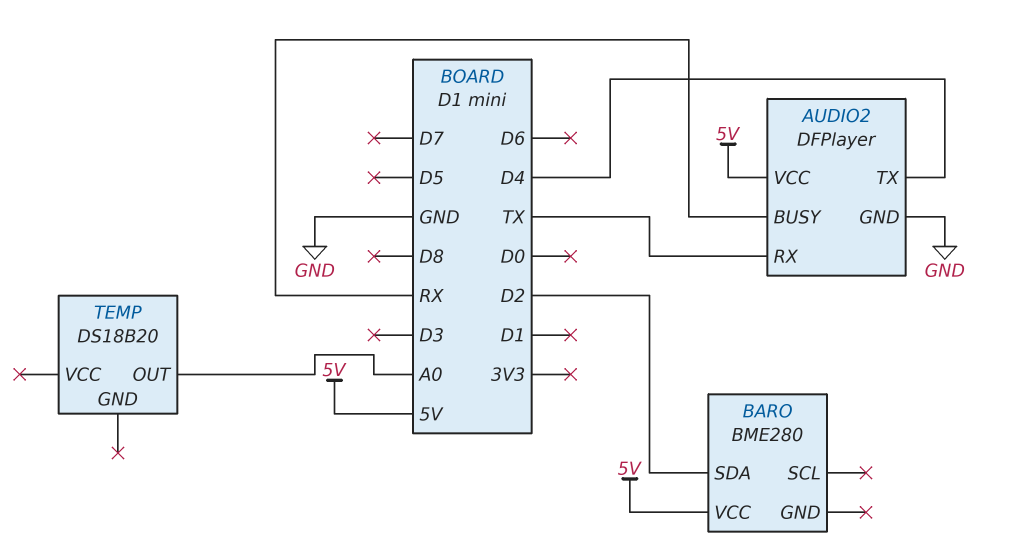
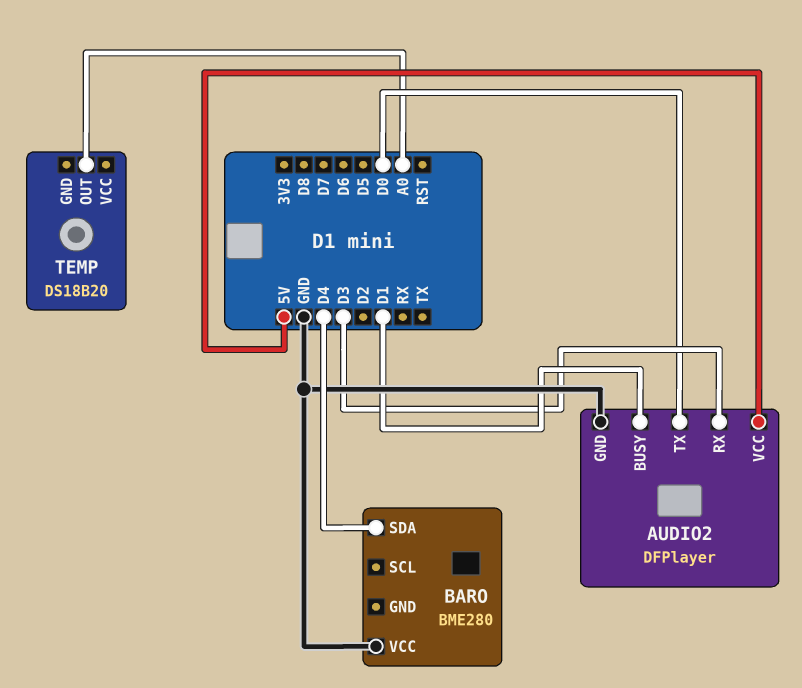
AUDIO2 pin BUSY: RX -> D1
AUDIO2 pin RX: TX -> D3
AUDIO2 pin TX: D4 -> D0
BARO pin SDA: D2 -> D4
BARO pin VCC: 5V -> GND

